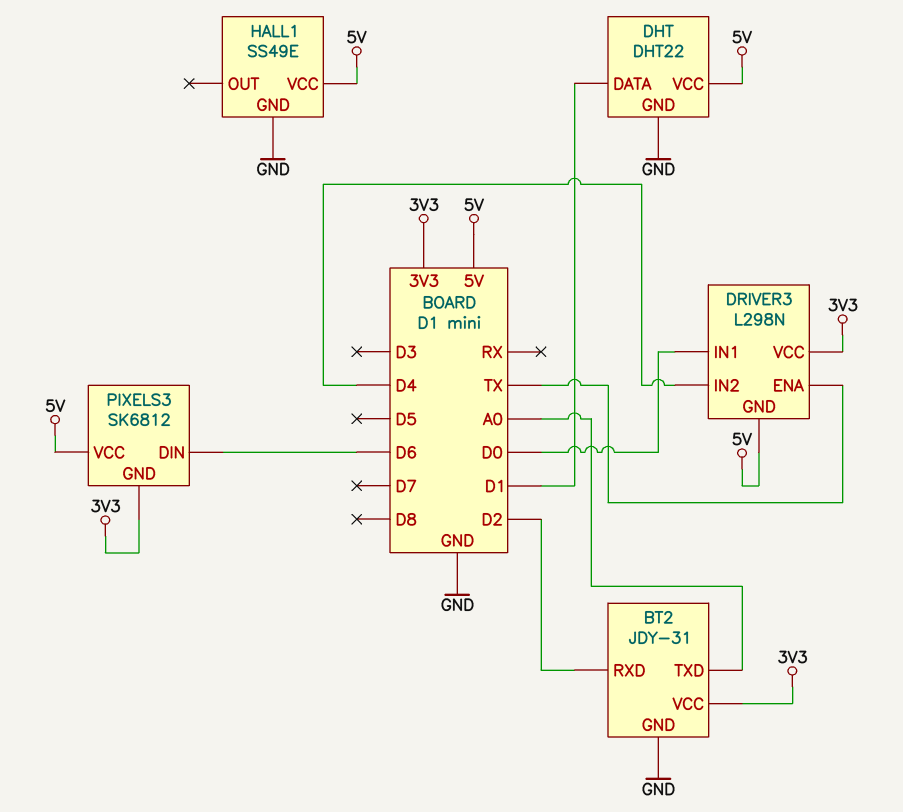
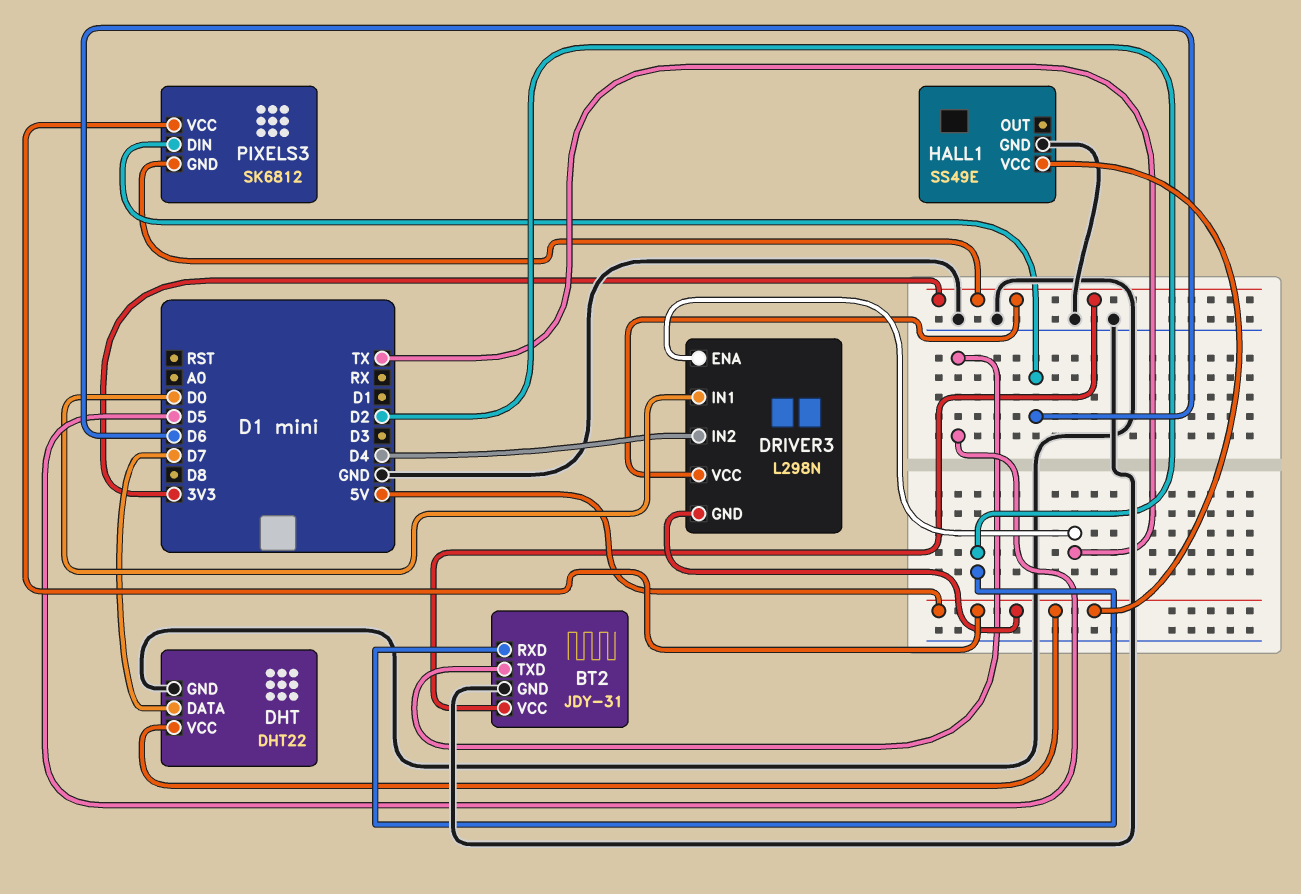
BT2 pin TXD: A0 -> D5
DHT pin DATA: D1 -> D7

